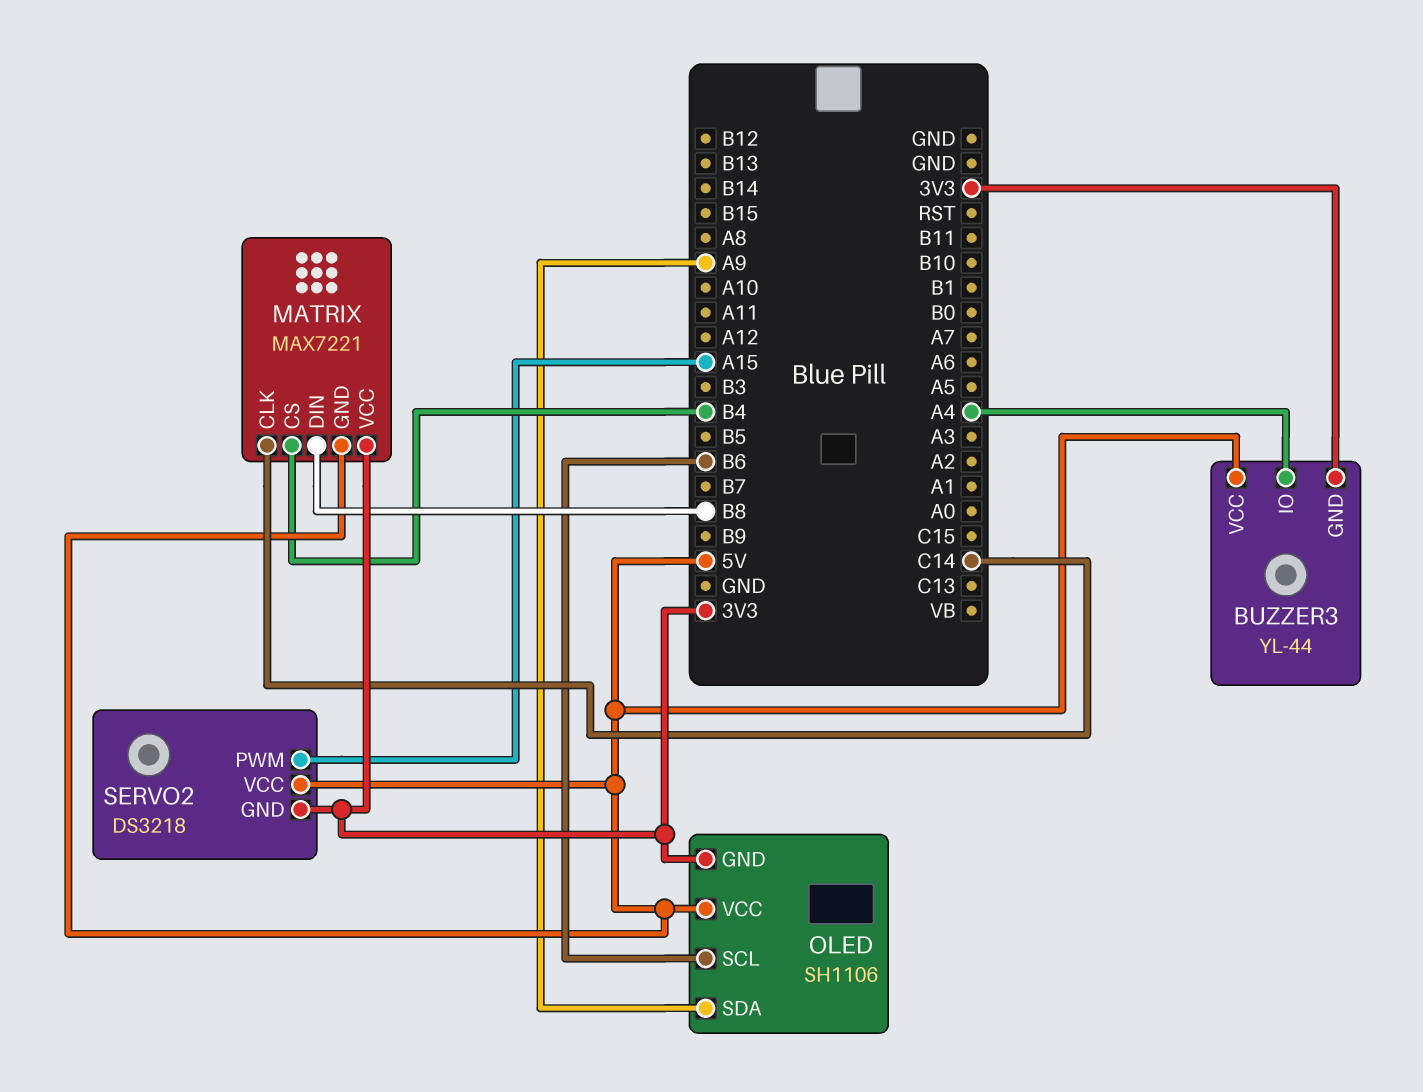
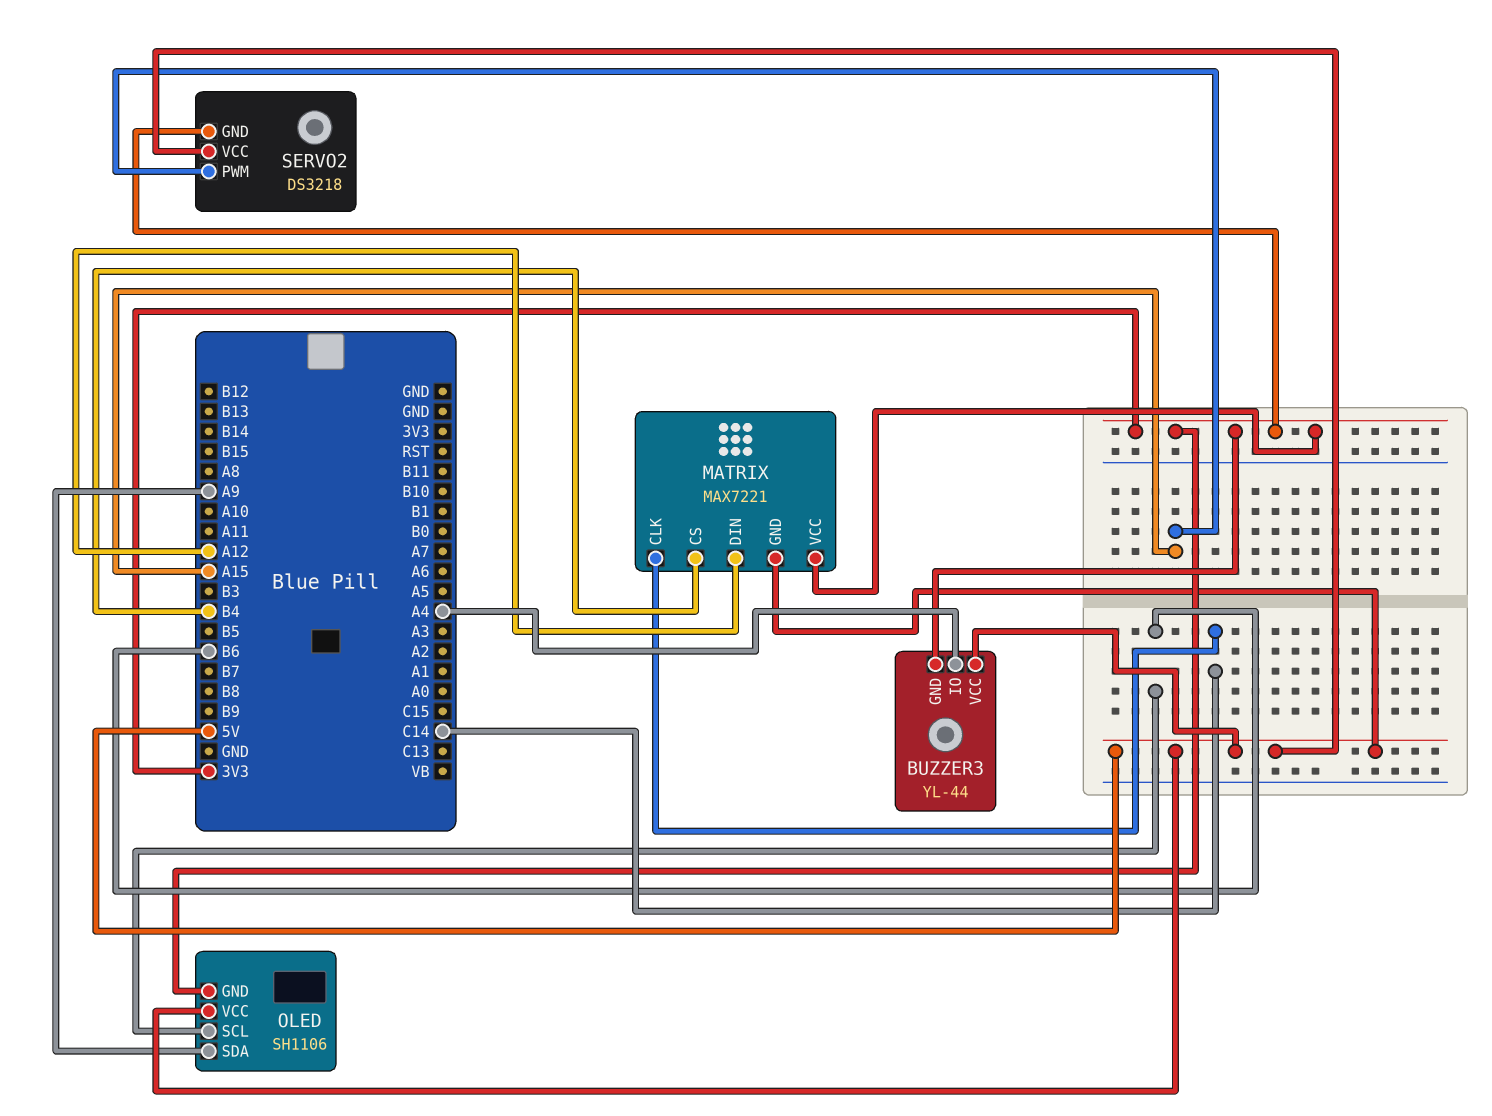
MATRIX pin DIN: B8 -> A12

